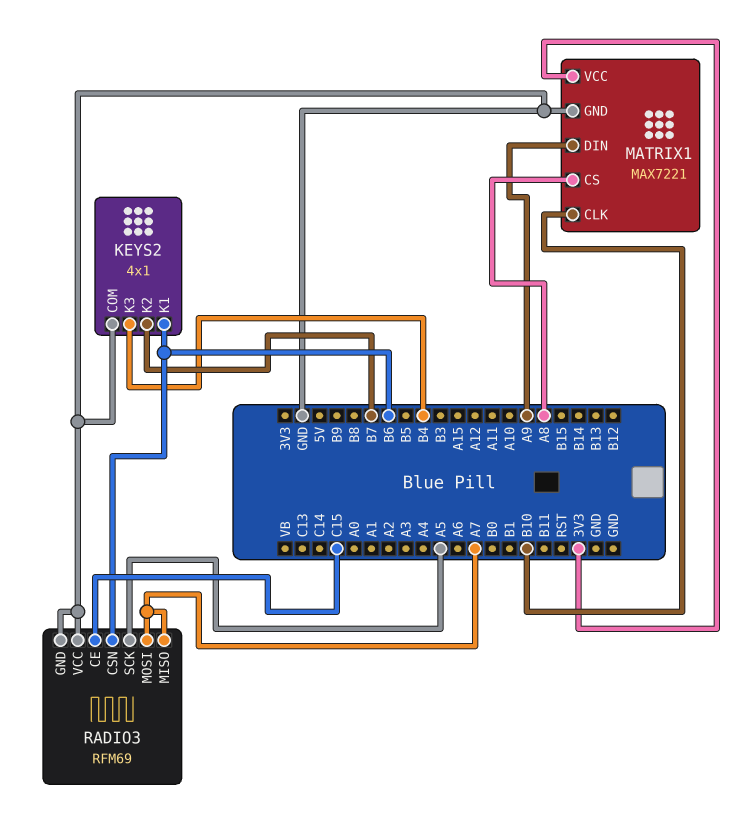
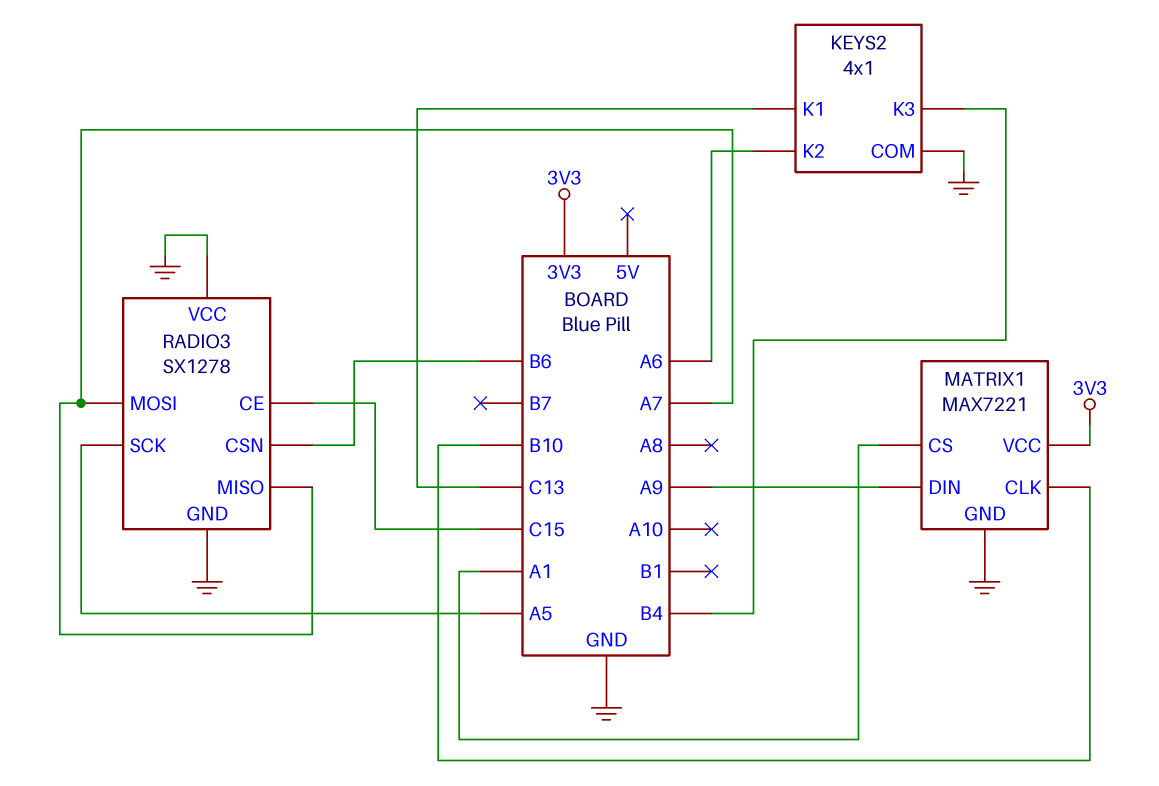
KEYS2 pin K1: B6 -> C13
KEYS2 pin K2: B7 -> A6
MATRIX1 pin CS: A8 -> A1
RADIO3: RFM69 -> SX1278

